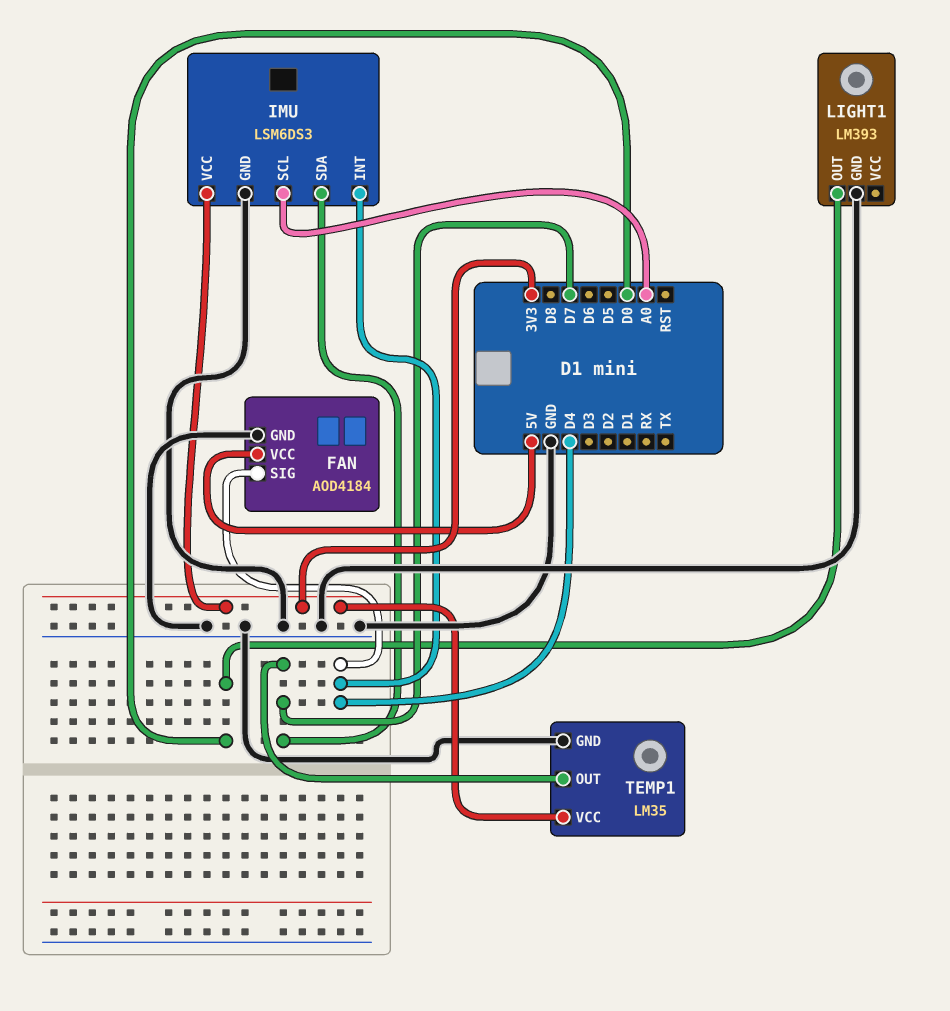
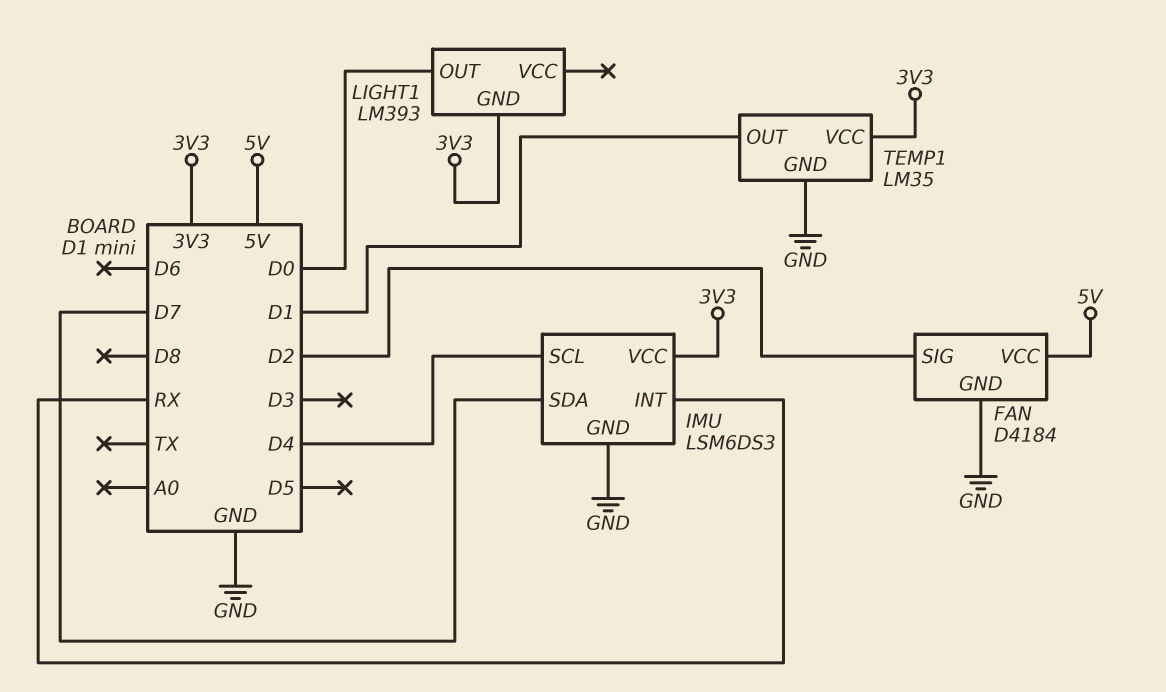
FAN: AOD4184 -> D4184
FAN pin SIG: D4 -> D2
IMU pin INT: D4 -> RX
IMU pin SCL: A0 -> D4
LIGHT1 pin GND: GND -> 3V3
TEMP1 pin OUT: D7 -> D1

